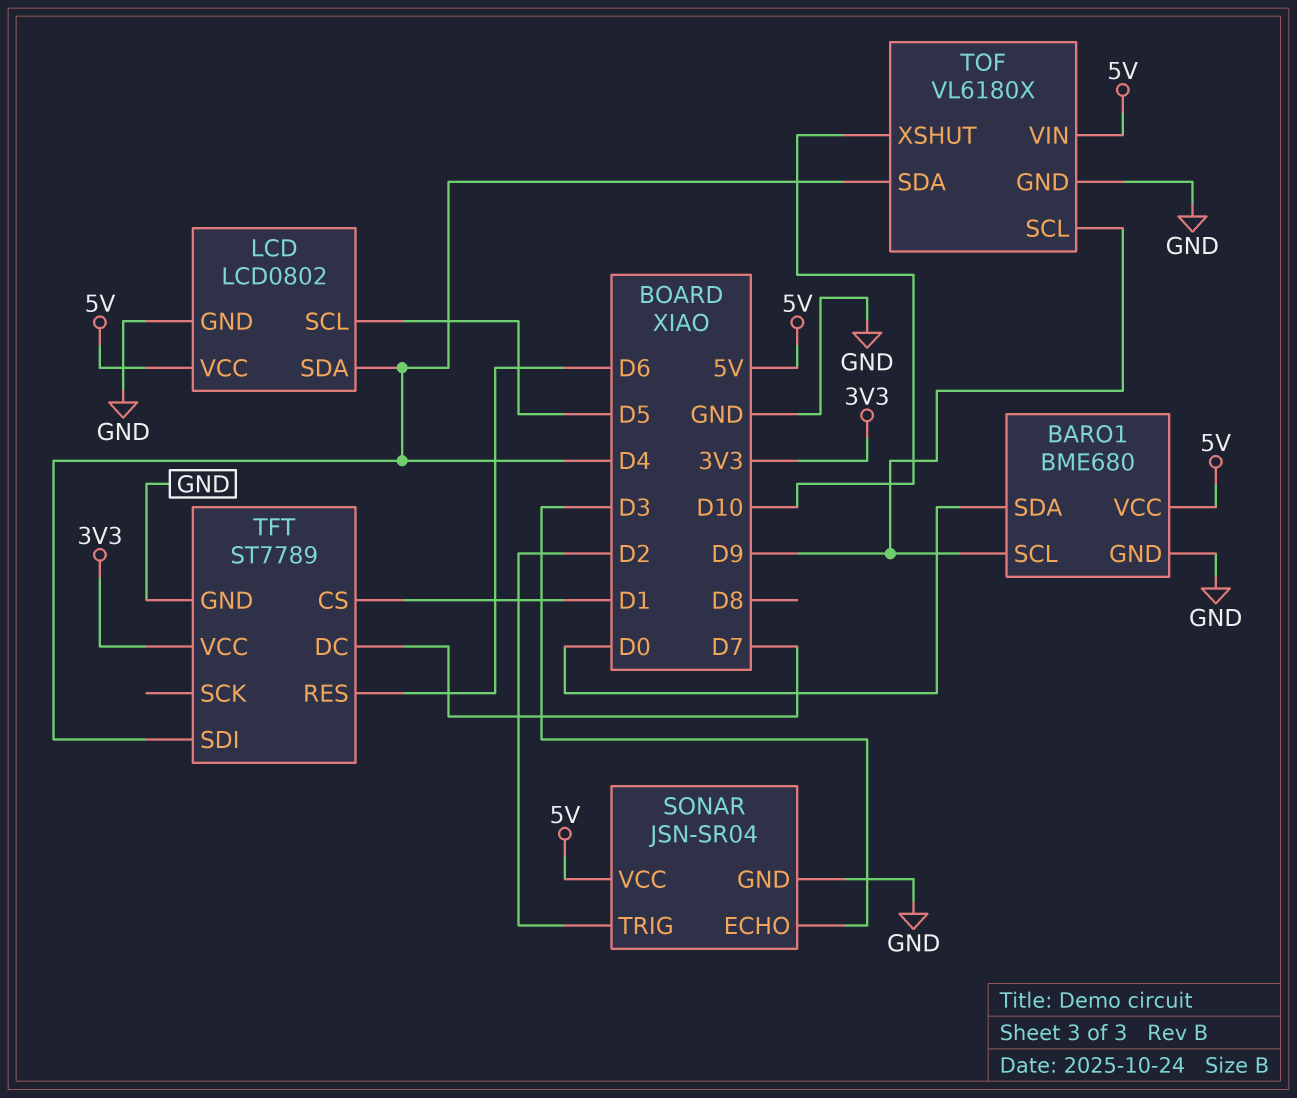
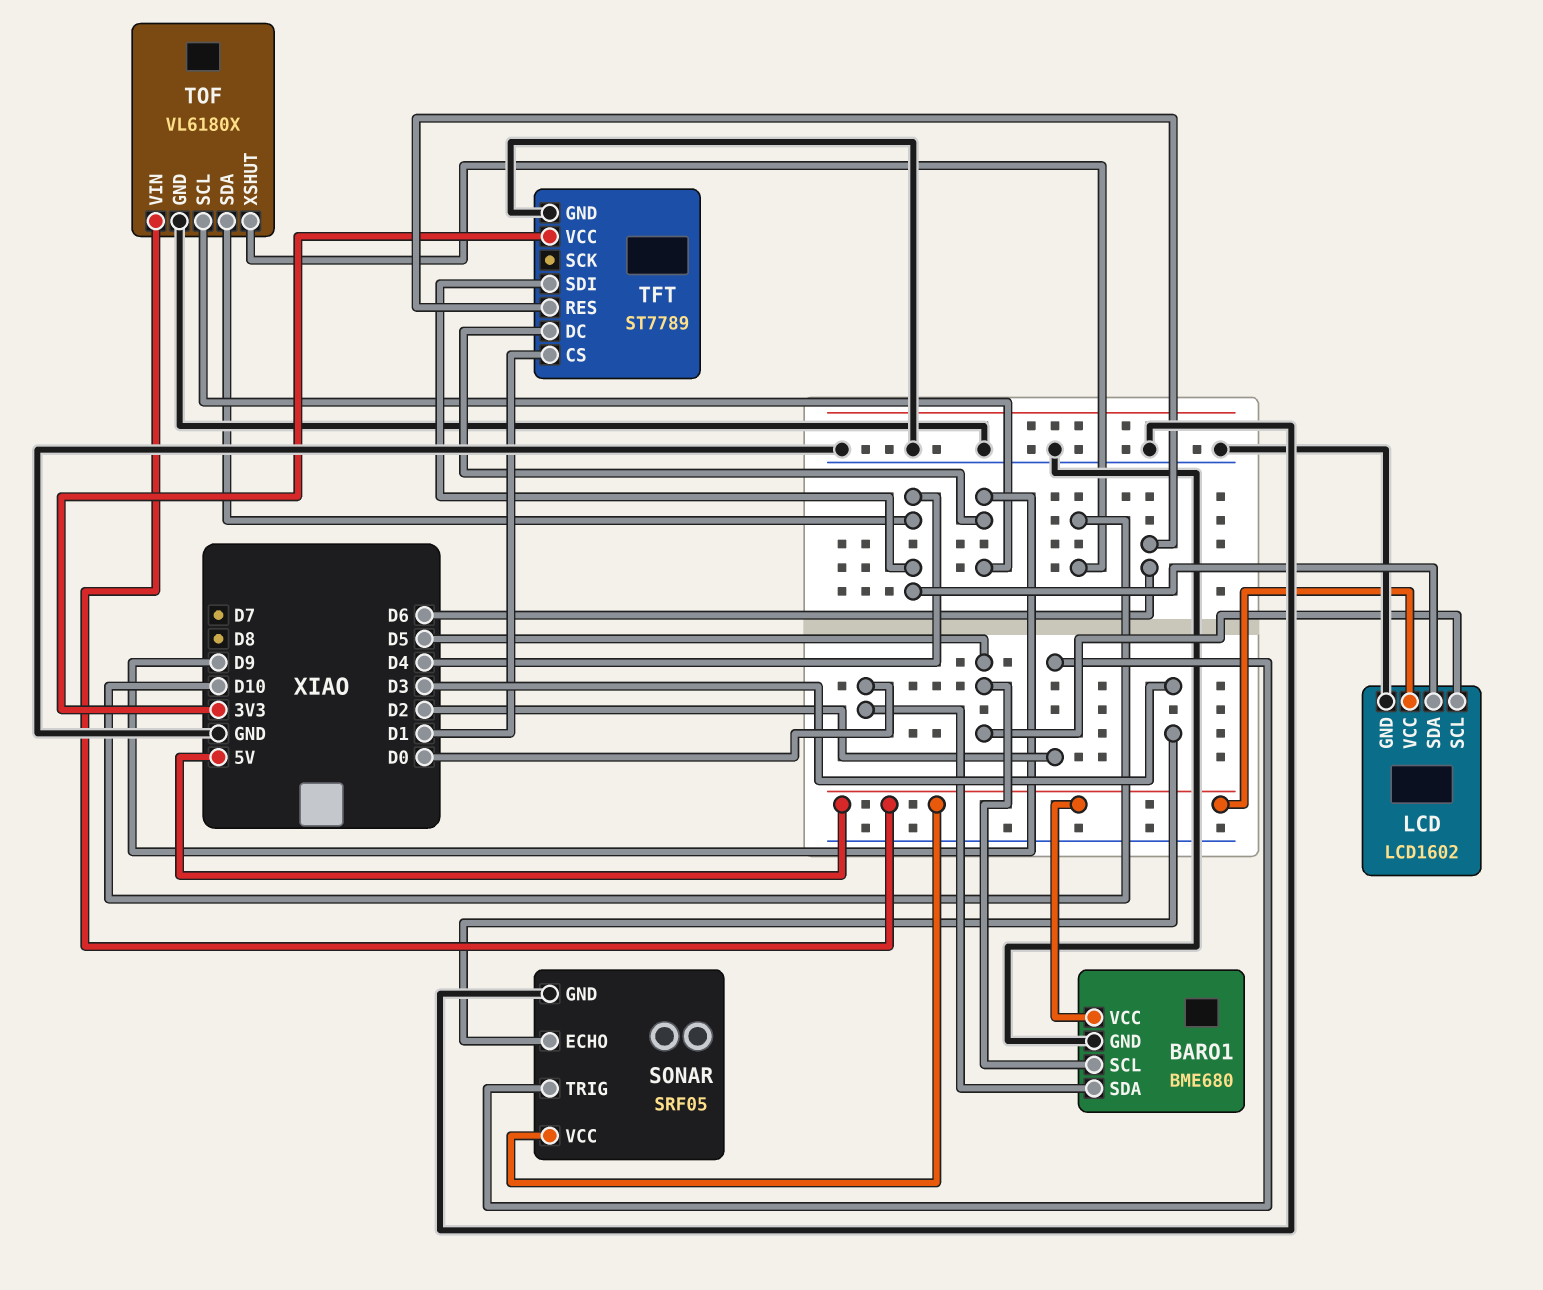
BARO1 pin SCL: D9 -> D5
LCD: LCD0802 -> LCD1602
SONAR: JSN-SR04 -> SRF05
TFT pin DC: D7 -> D9

